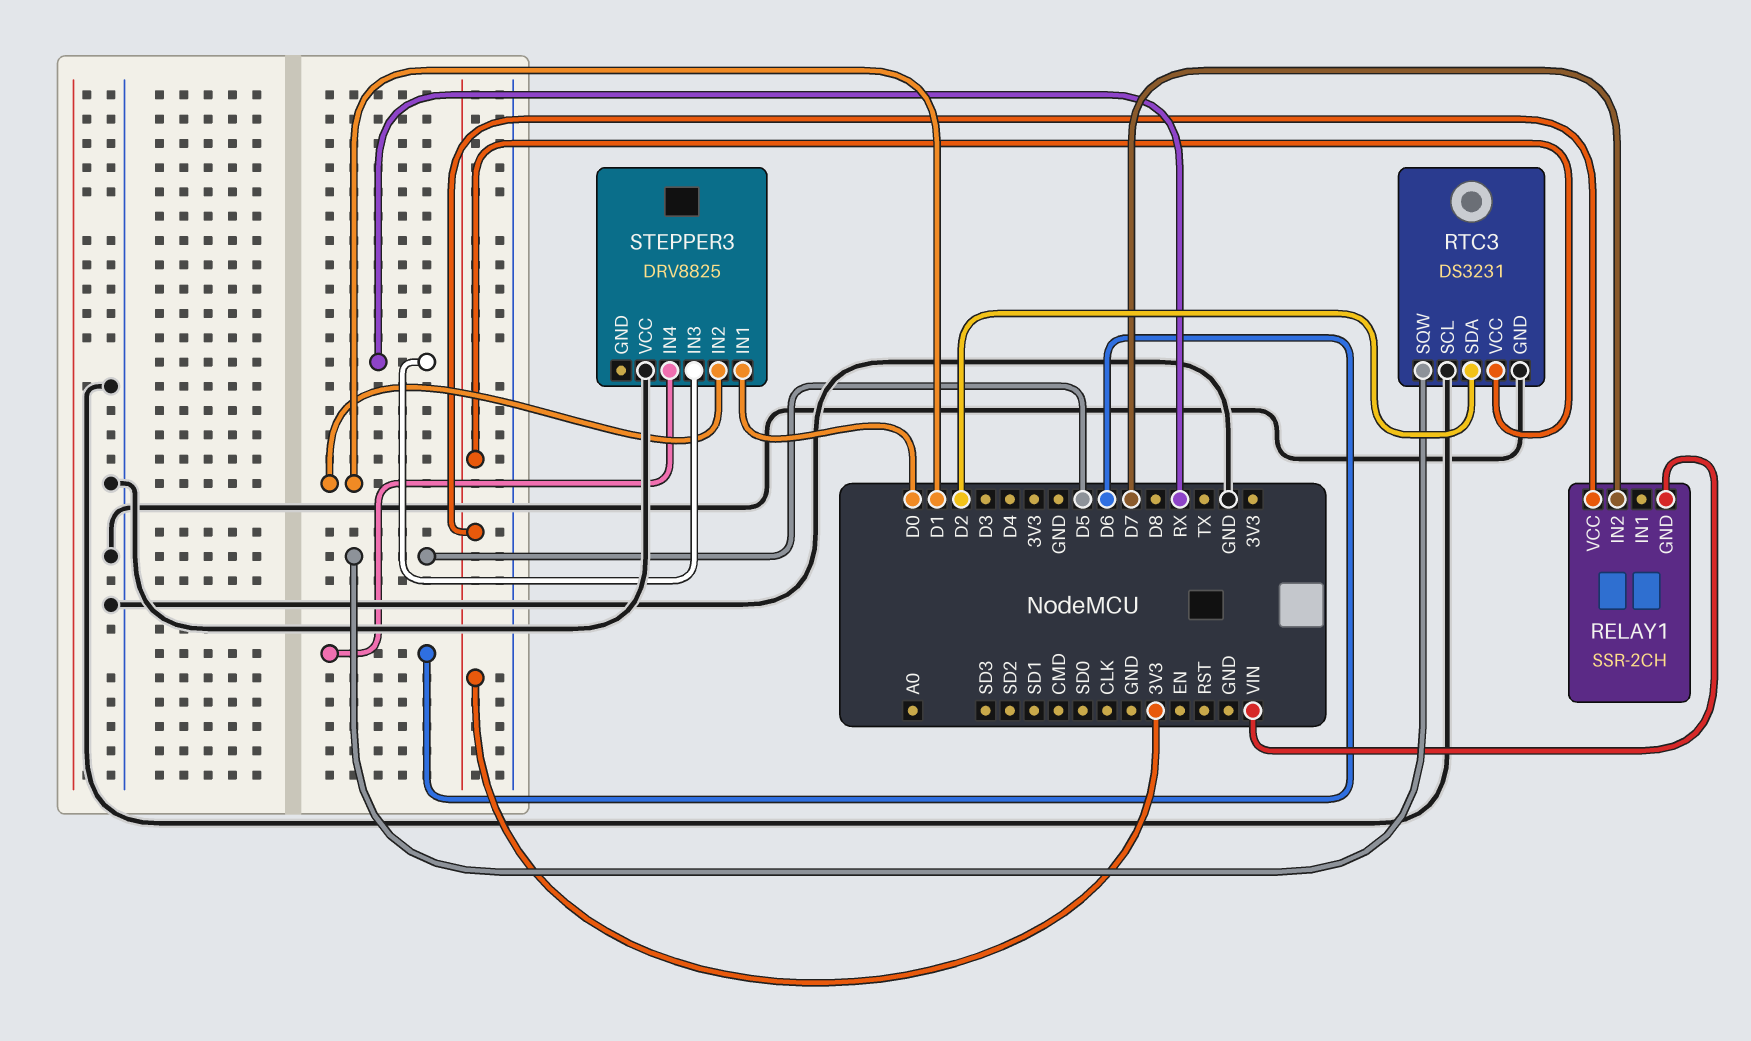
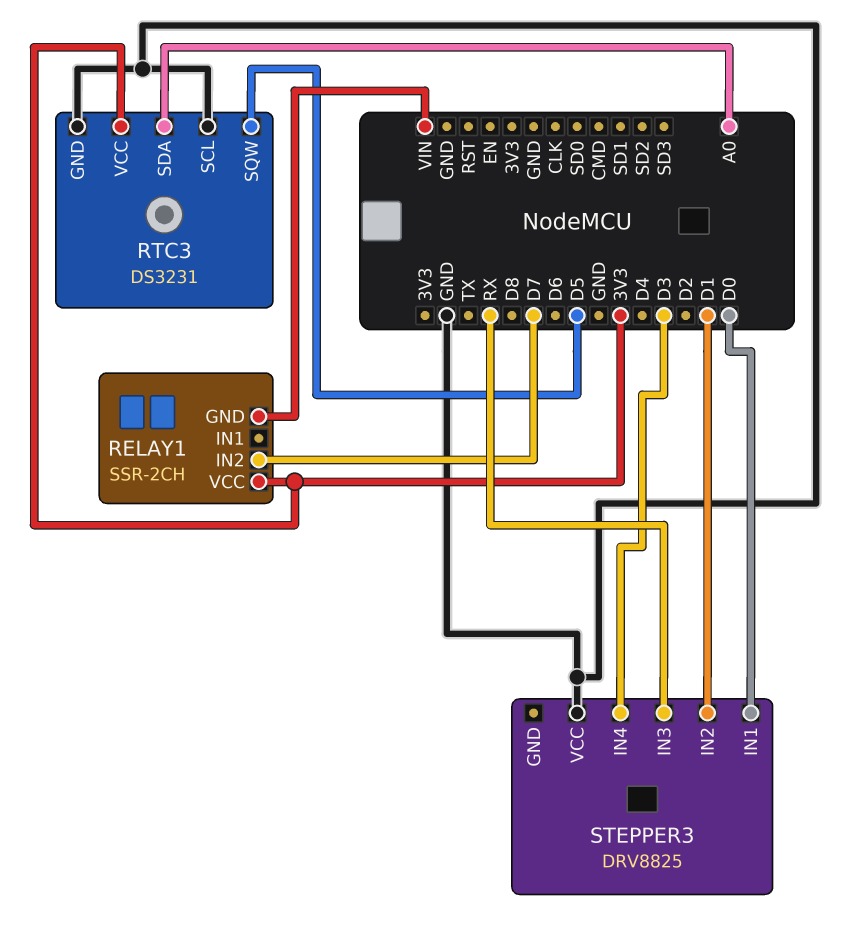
RTC3 pin SDA: D2 -> A0
STEPPER3 pin IN4: D6 -> D3

